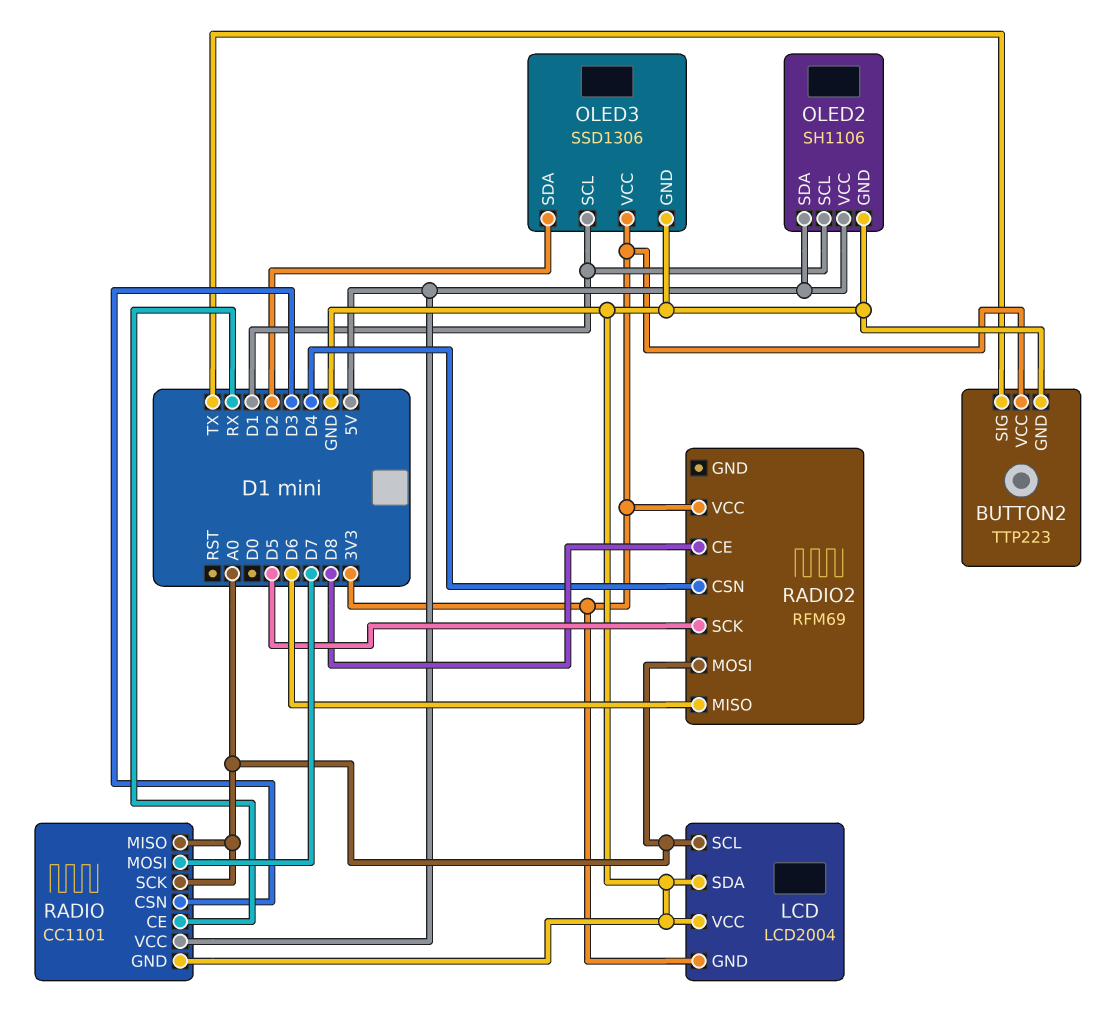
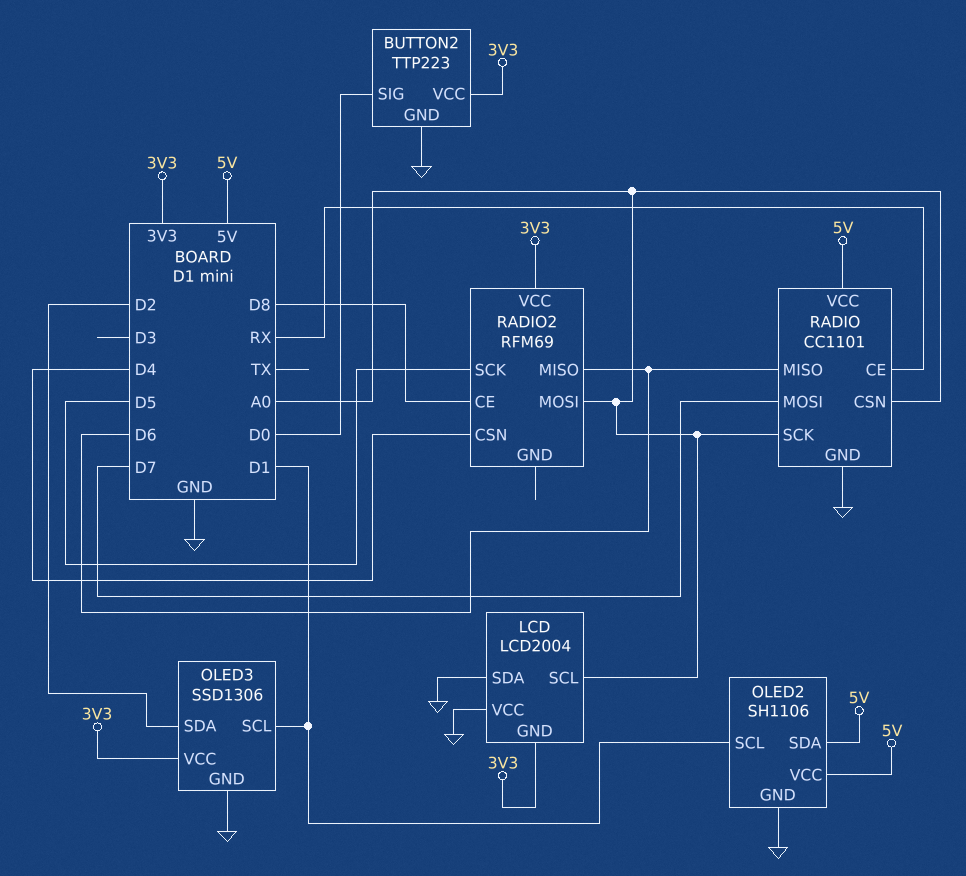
BUTTON2 pin SIG: TX -> D0
RADIO pin CSN: D3 -> A0
RADIO pin MISO: A0 -> D6

